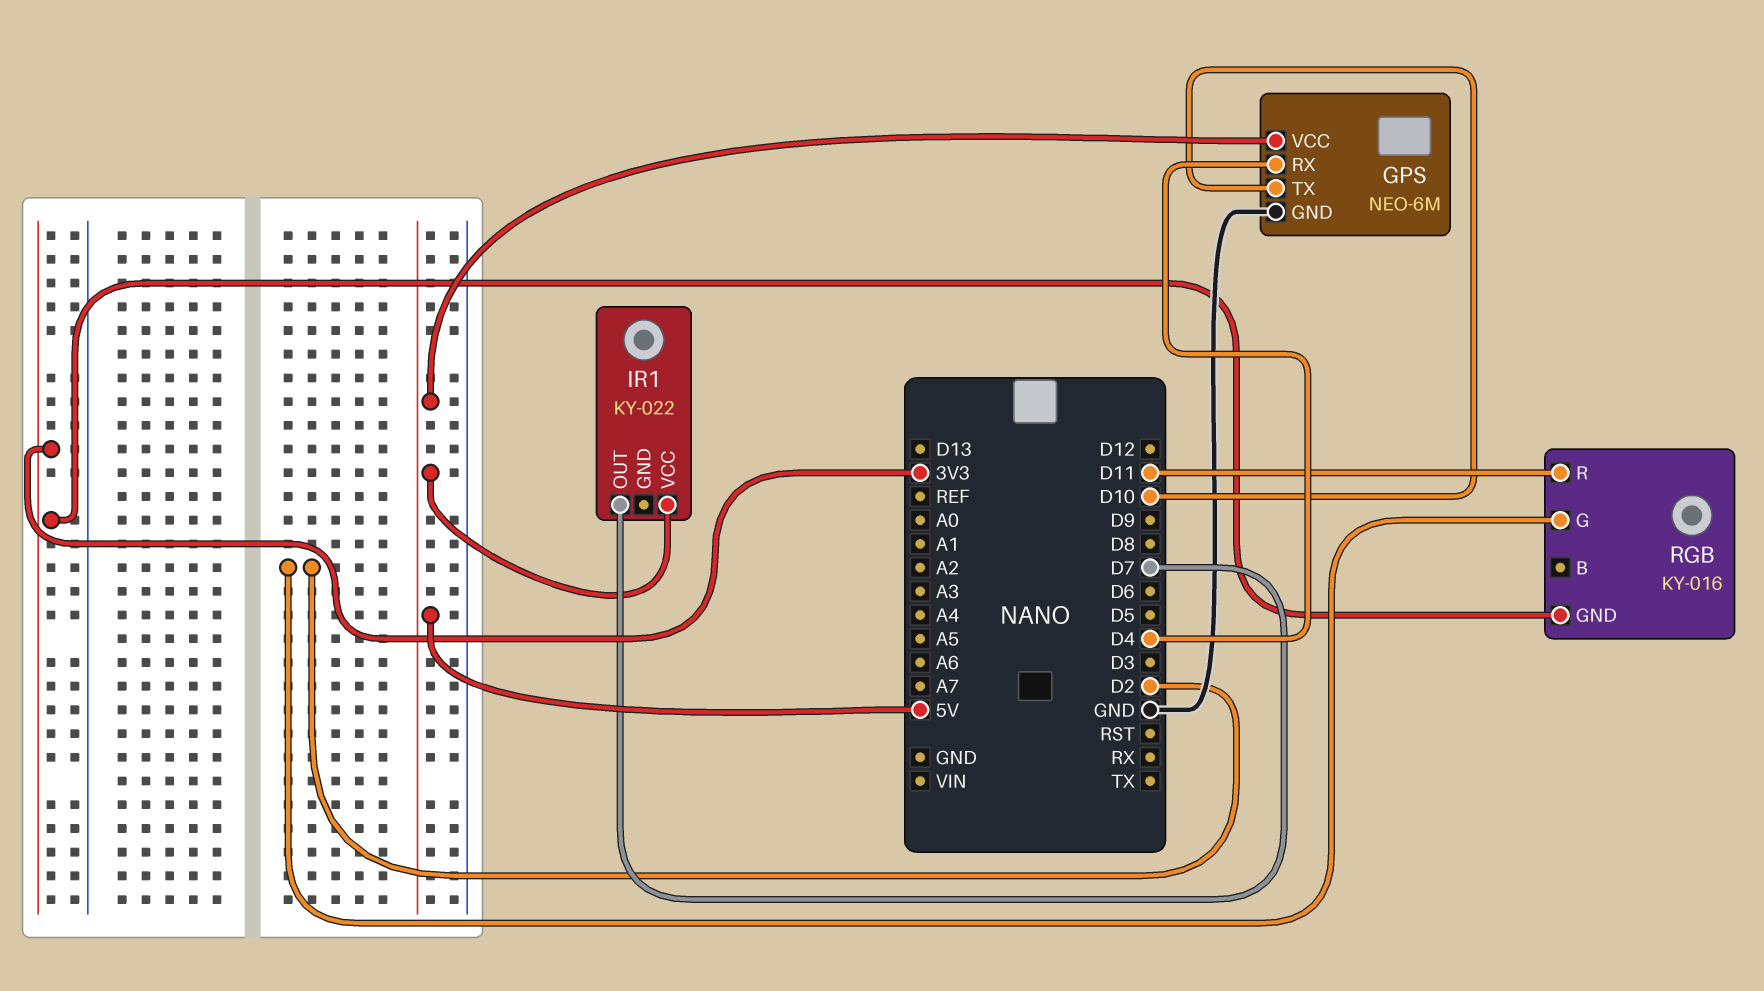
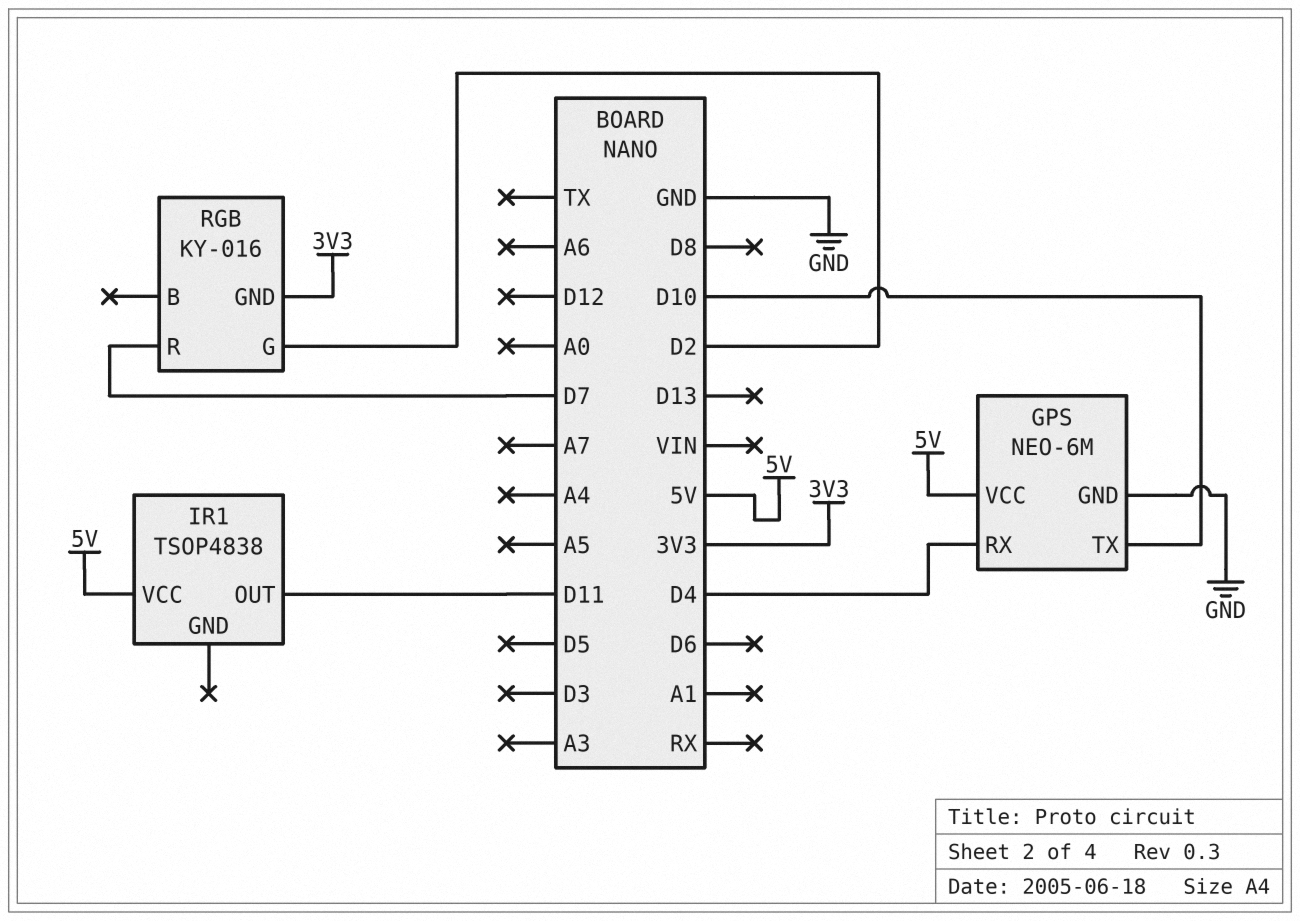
IR1: KY-022 -> TSOP4838
IR1 pin OUT: D7 -> D11
RGB pin R: D11 -> D7

